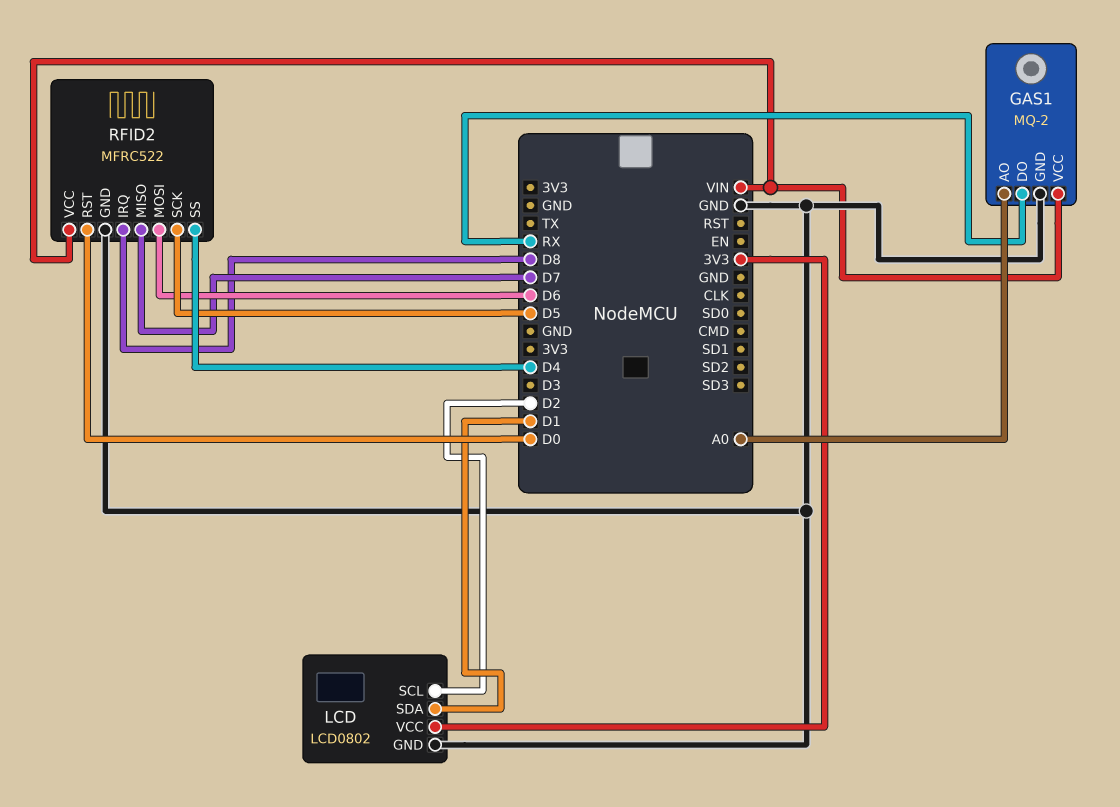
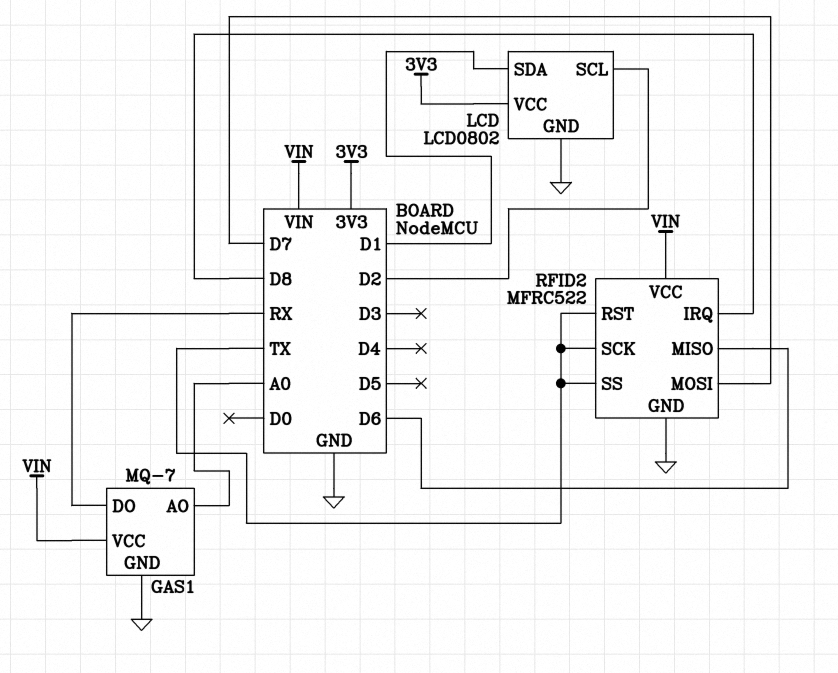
GAS1: MQ-2 -> MQ-7
RFID2 pin MISO: D7 -> D6
RFID2 pin MOSI: D6 -> D7
RFID2 pin RST: D0 -> TX
RFID2 pin SCK: D5 -> TX
RFID2 pin SS: D4 -> TX

